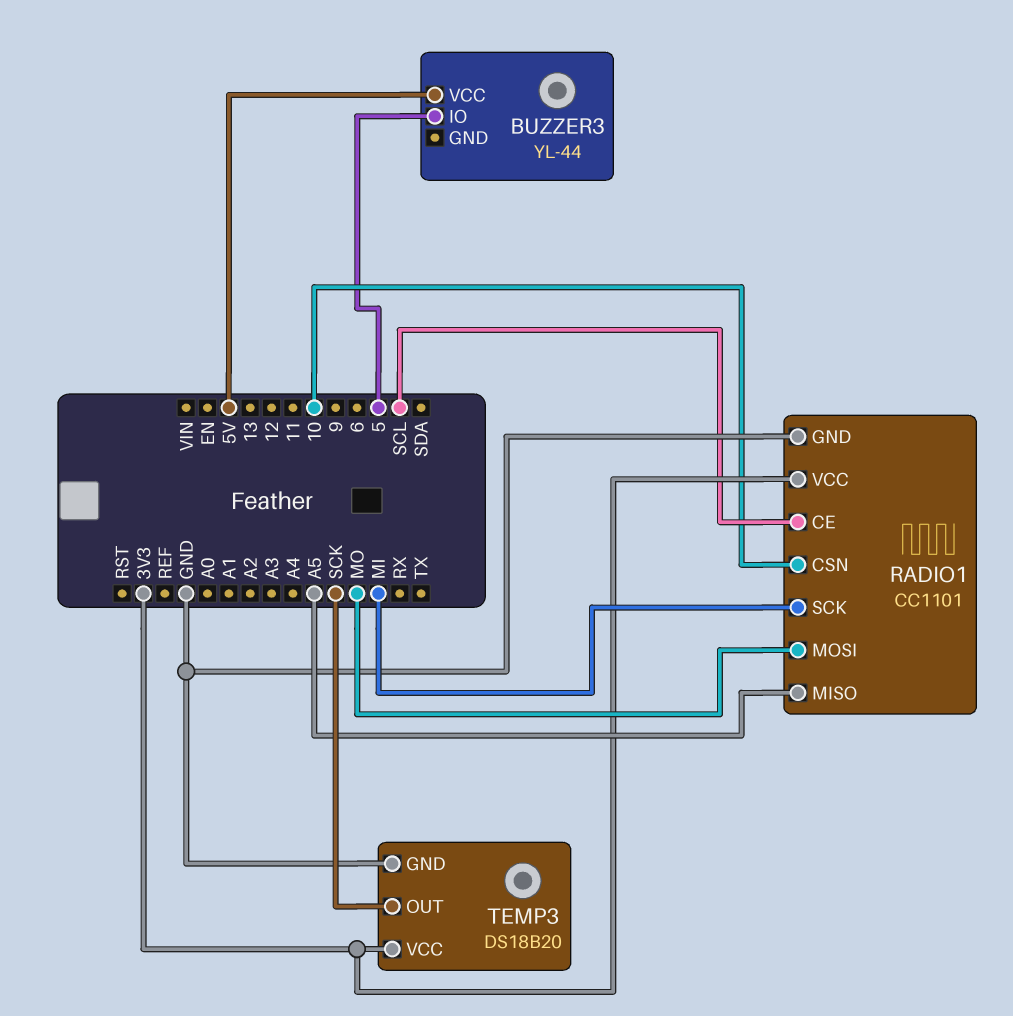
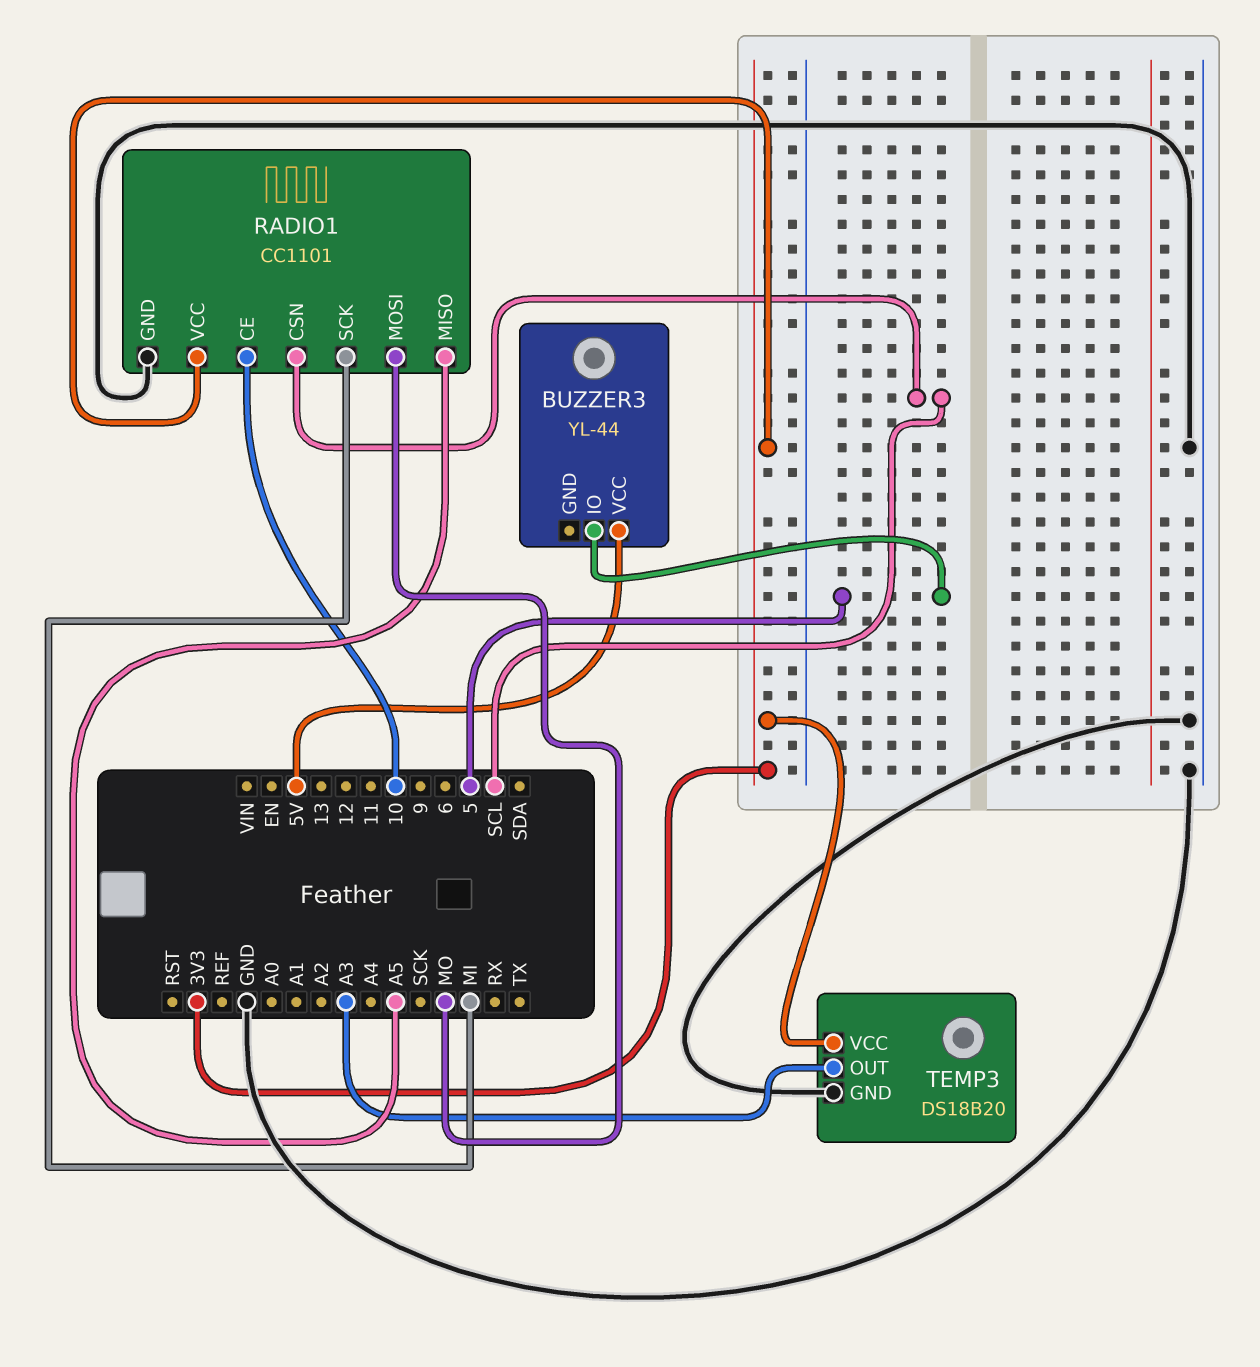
RADIO1 pin CE: SCL -> 10
RADIO1 pin CSN: 10 -> SCL
TEMP3 pin OUT: SCK -> A3

